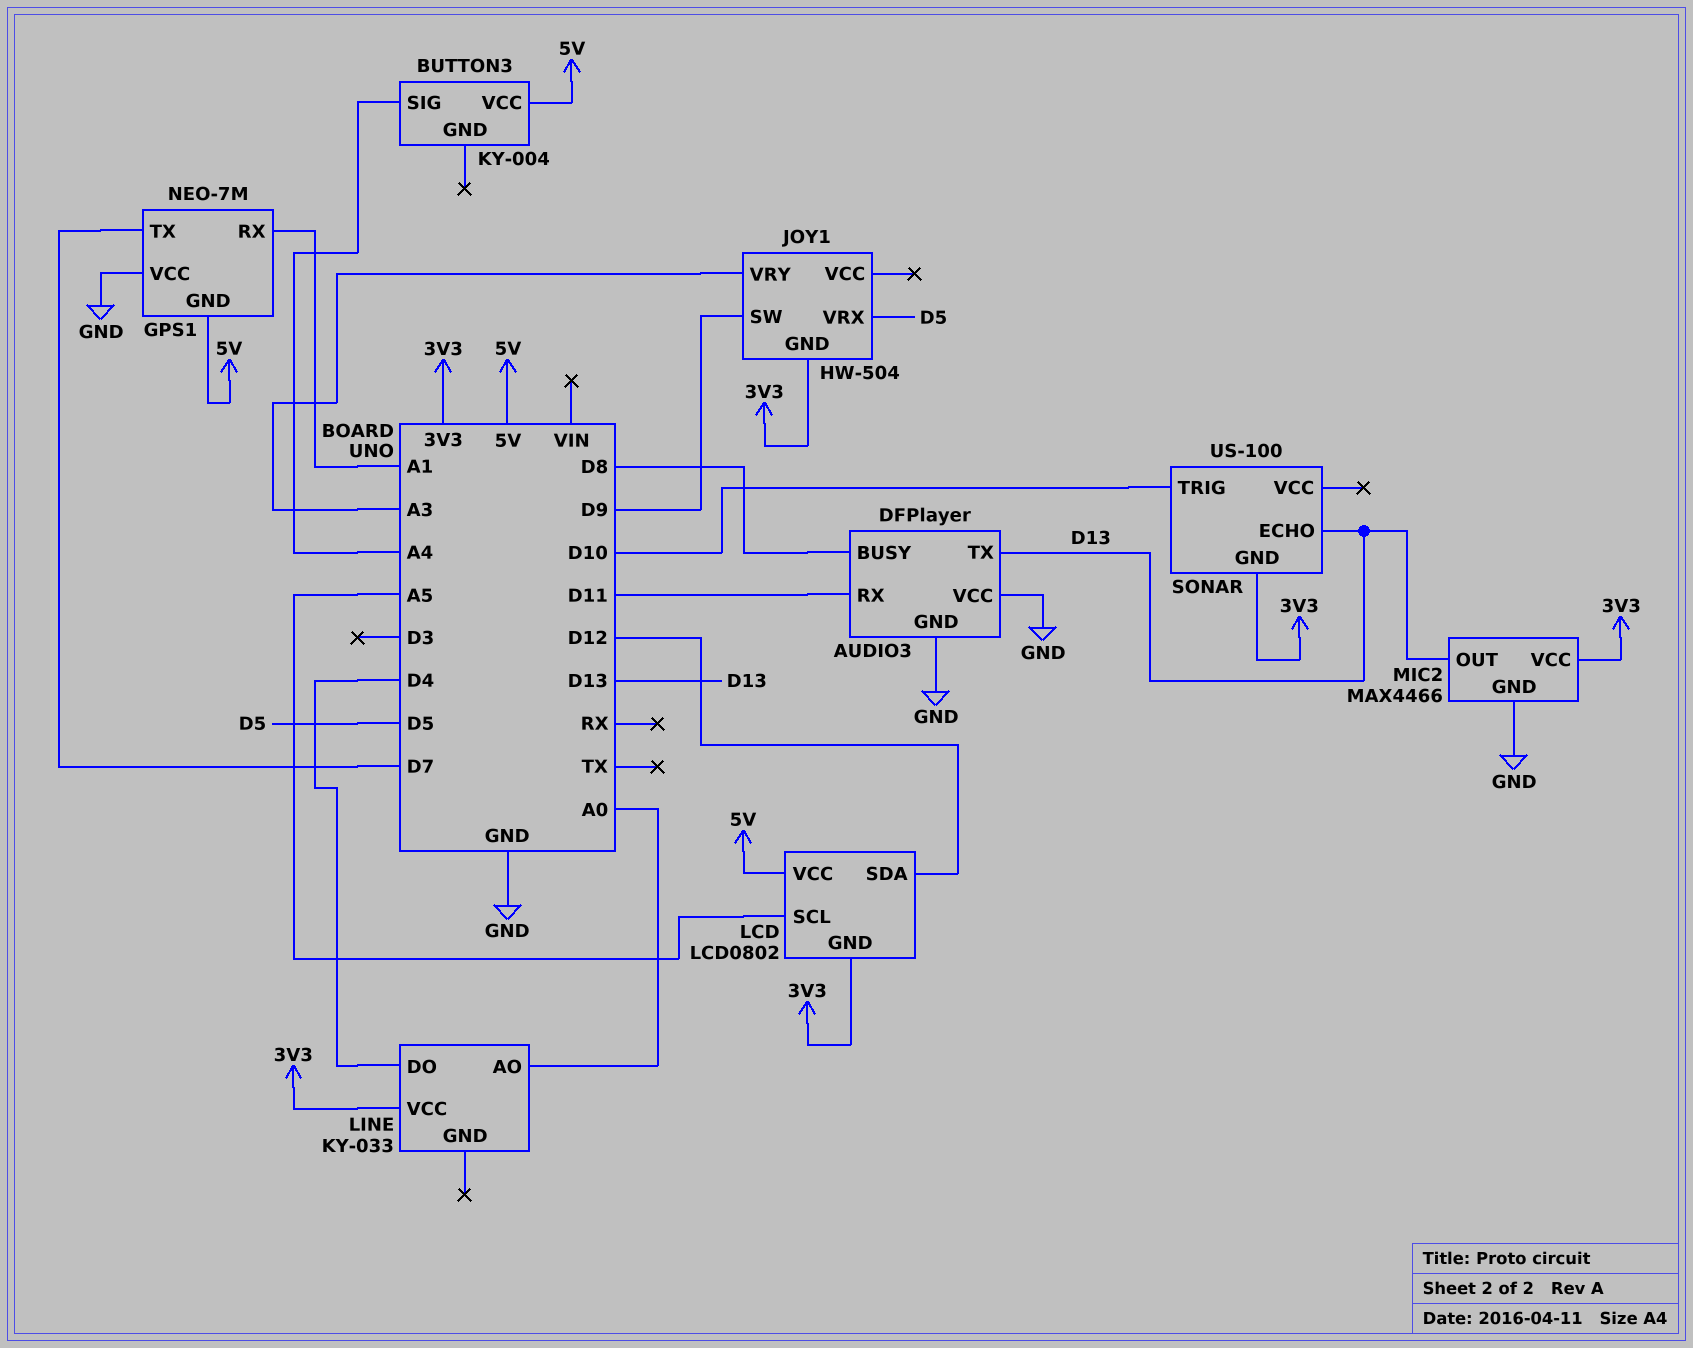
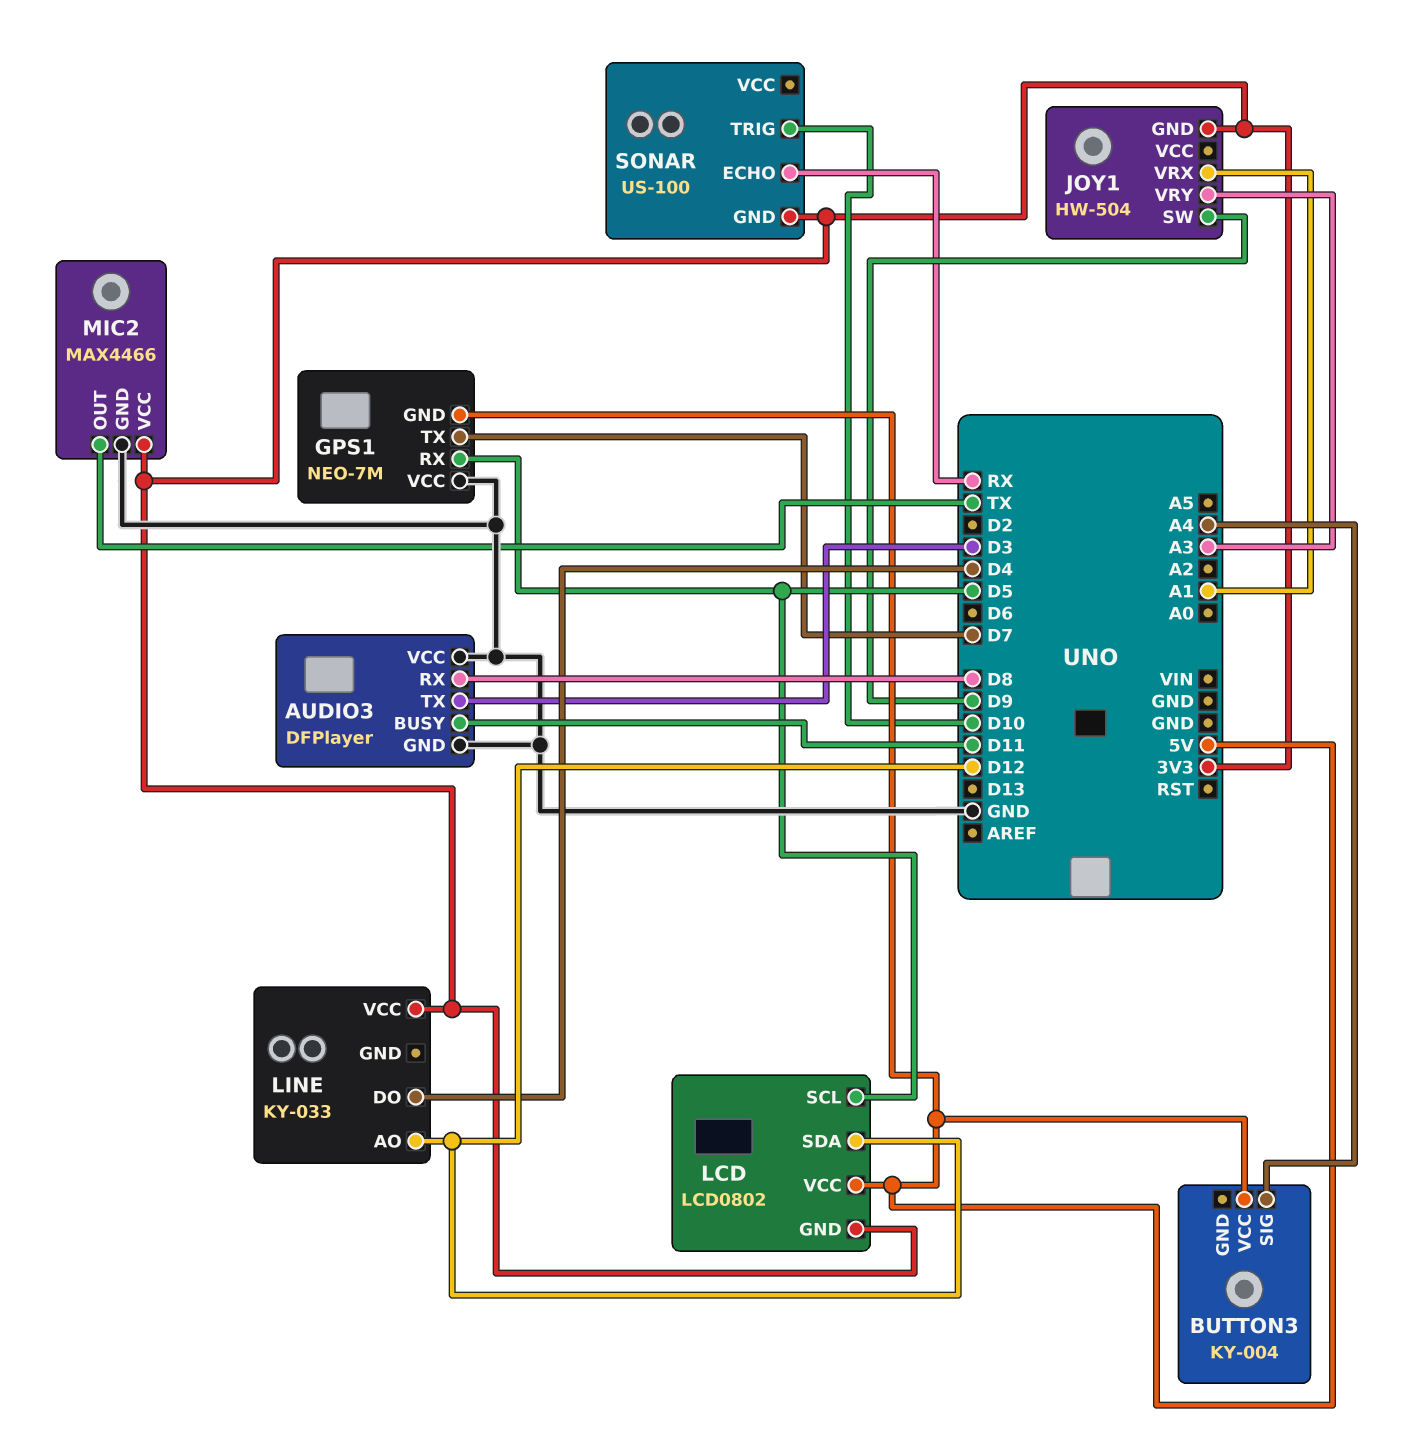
AUDIO3 pin BUSY: D8 -> D11
AUDIO3 pin RX: D11 -> D8
AUDIO3 pin TX: D13 -> D3
GPS1 pin RX: A1 -> D5
JOY1 pin VRX: D5 -> A1
LCD pin SCL: A5 -> D5
LINE pin AO: A0 -> D12
MIC2 pin OUT: D13 -> TX
SONAR pin ECHO: D13 -> RX

